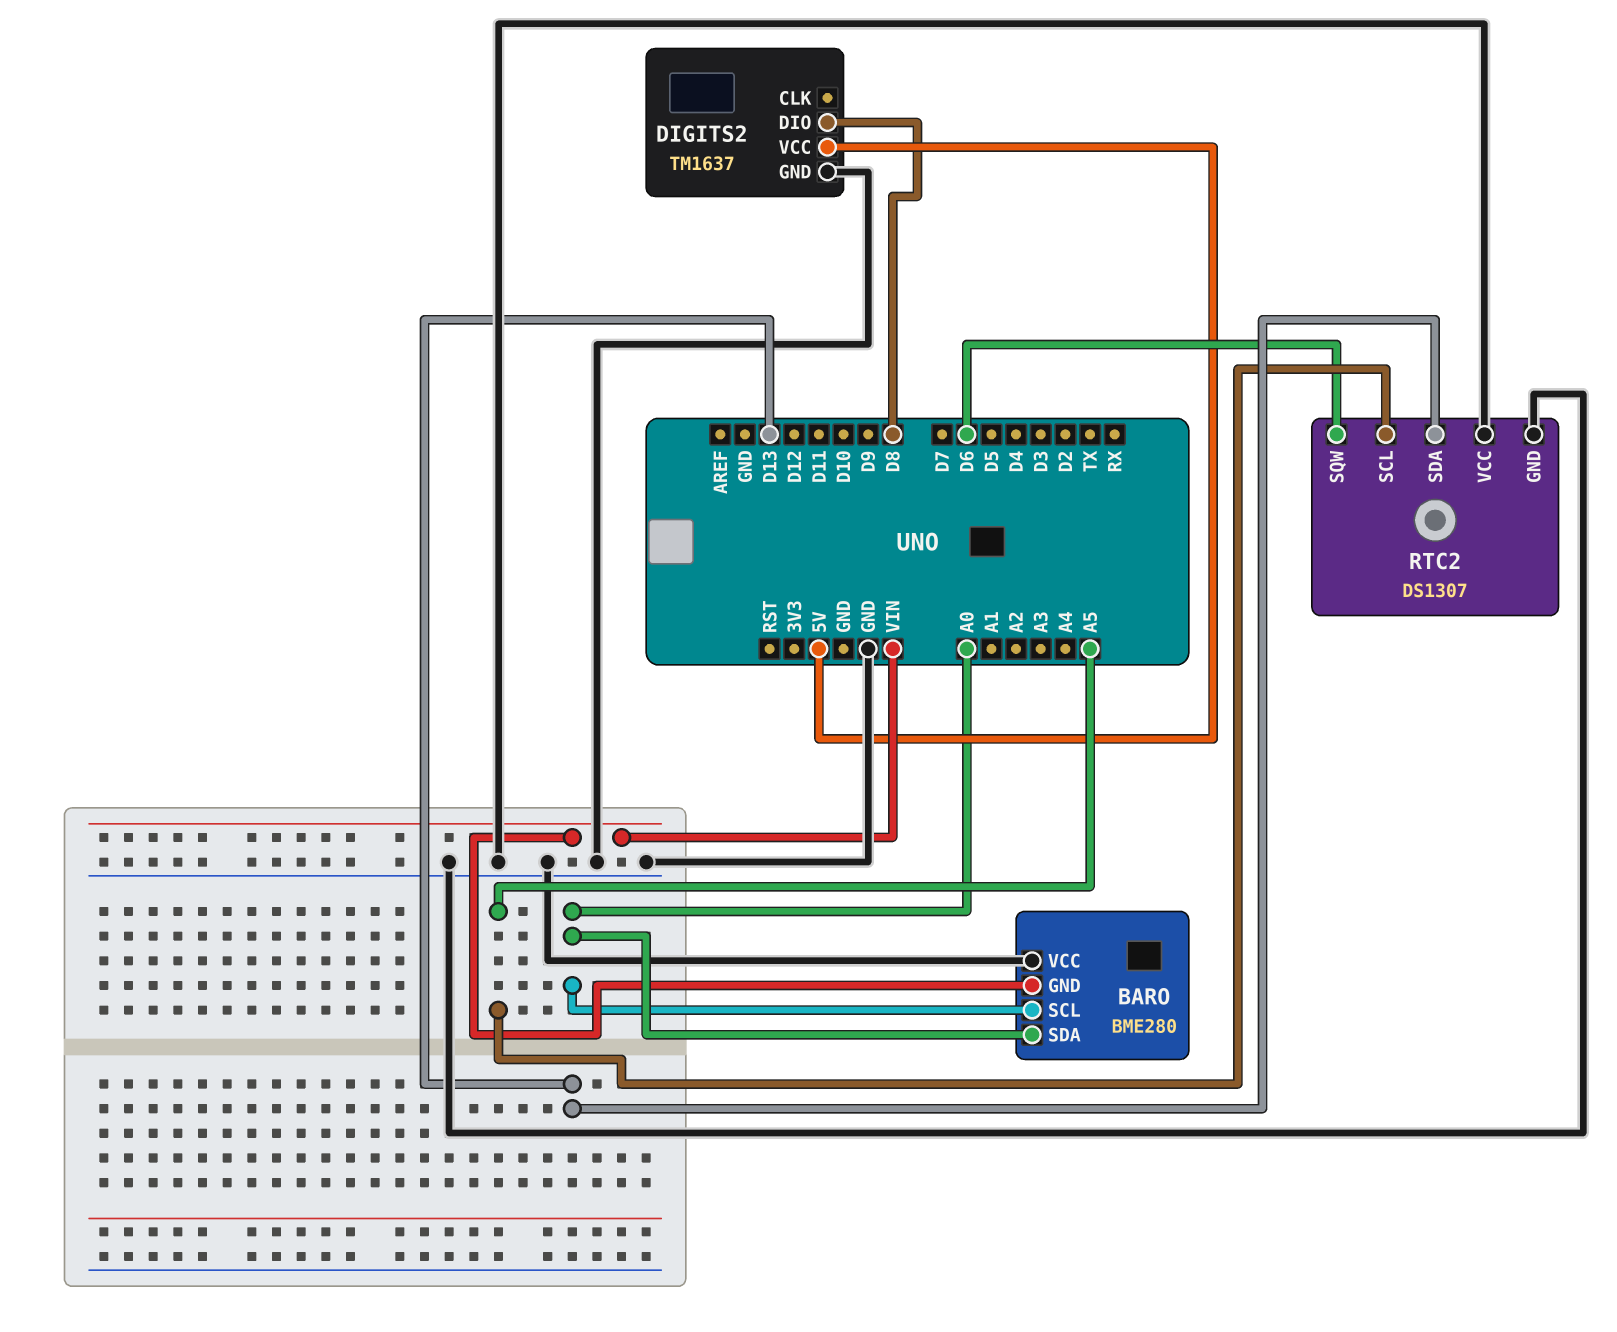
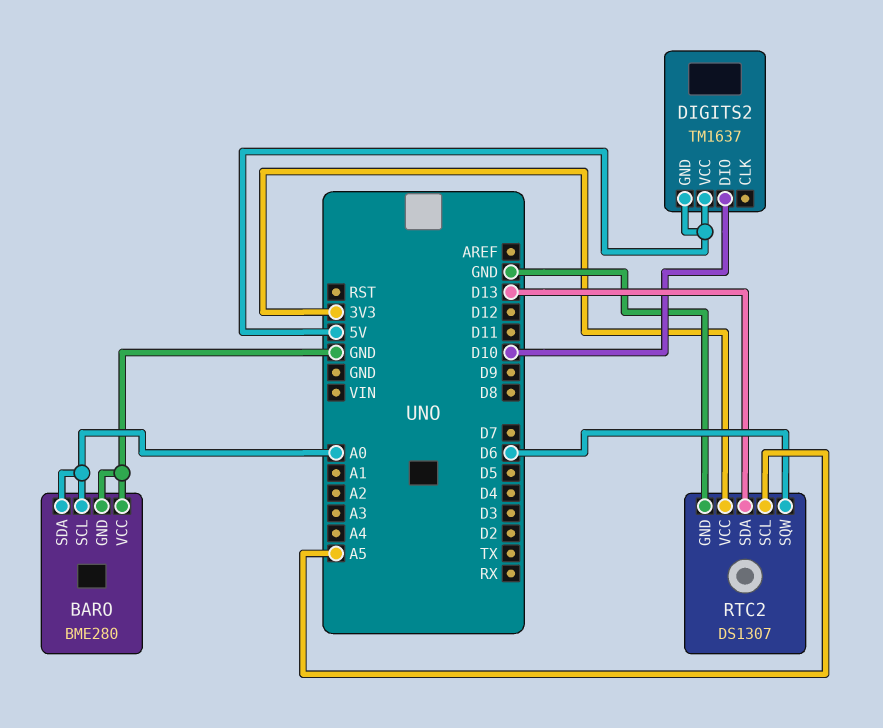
BARO pin GND: VIN -> GND
DIGITS2 pin DIO: D8 -> D10
DIGITS2 pin GND: GND -> 5V
RTC2 pin VCC: GND -> 3V3

